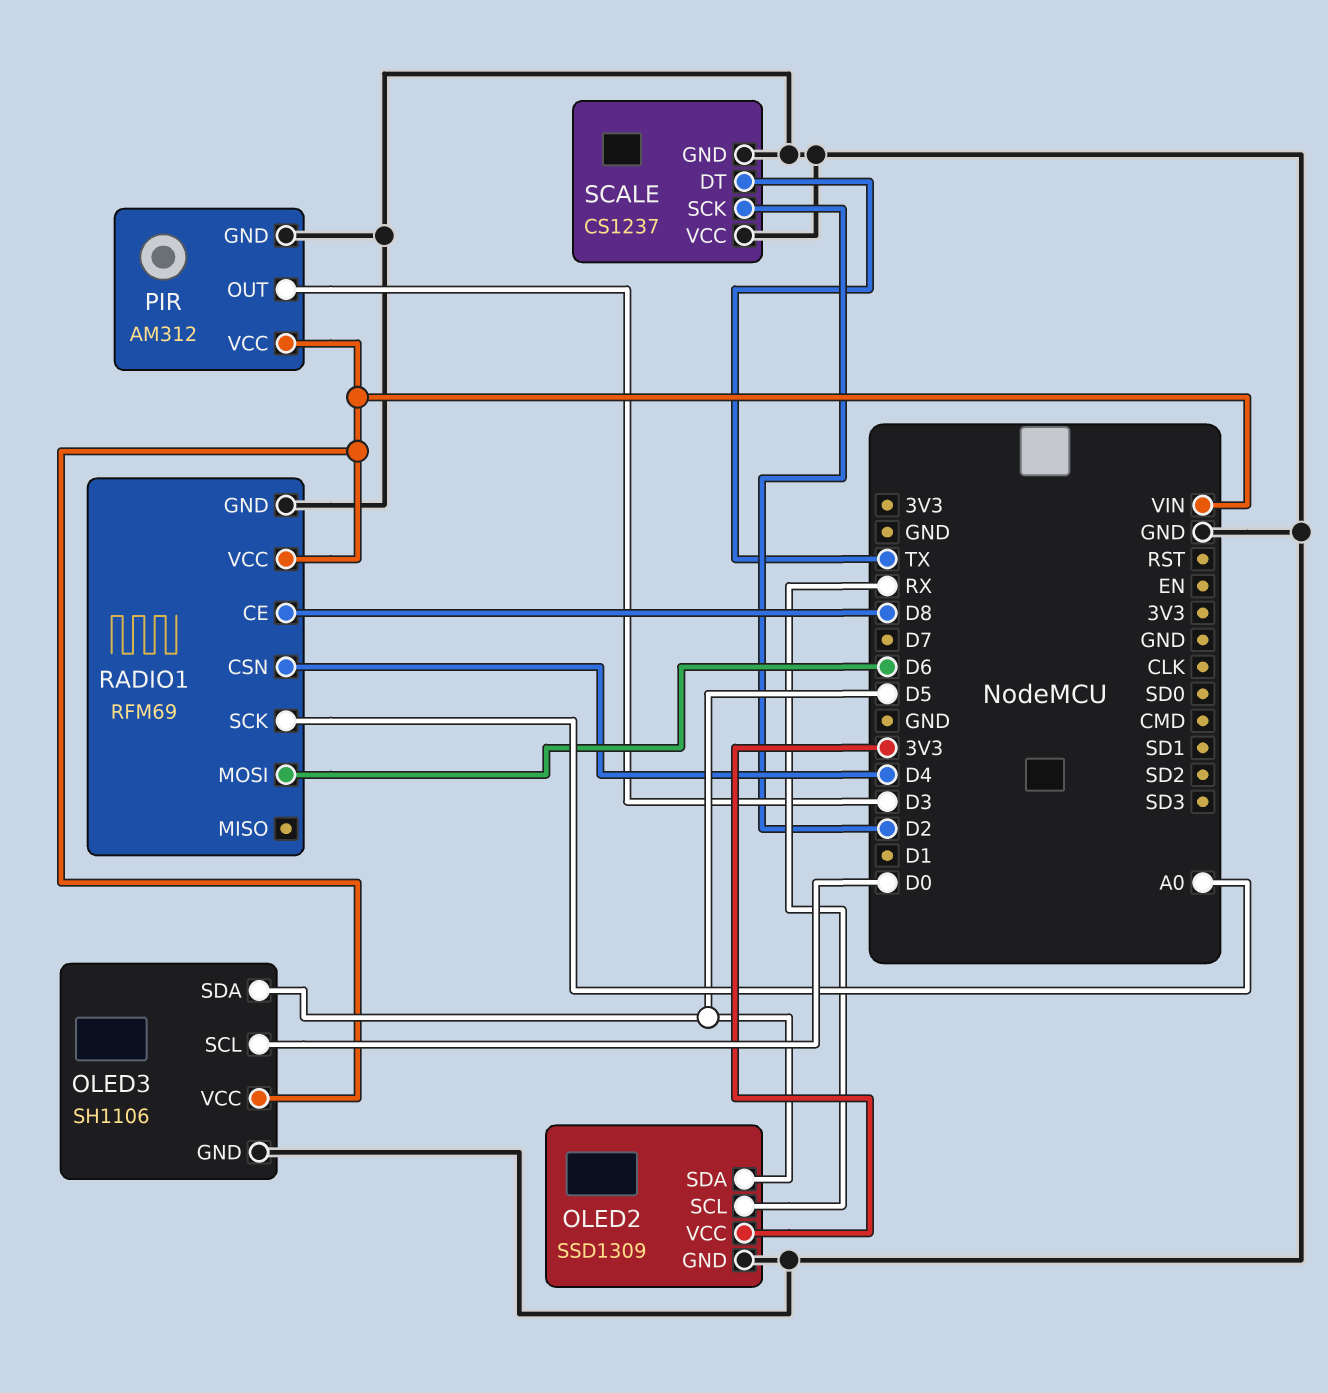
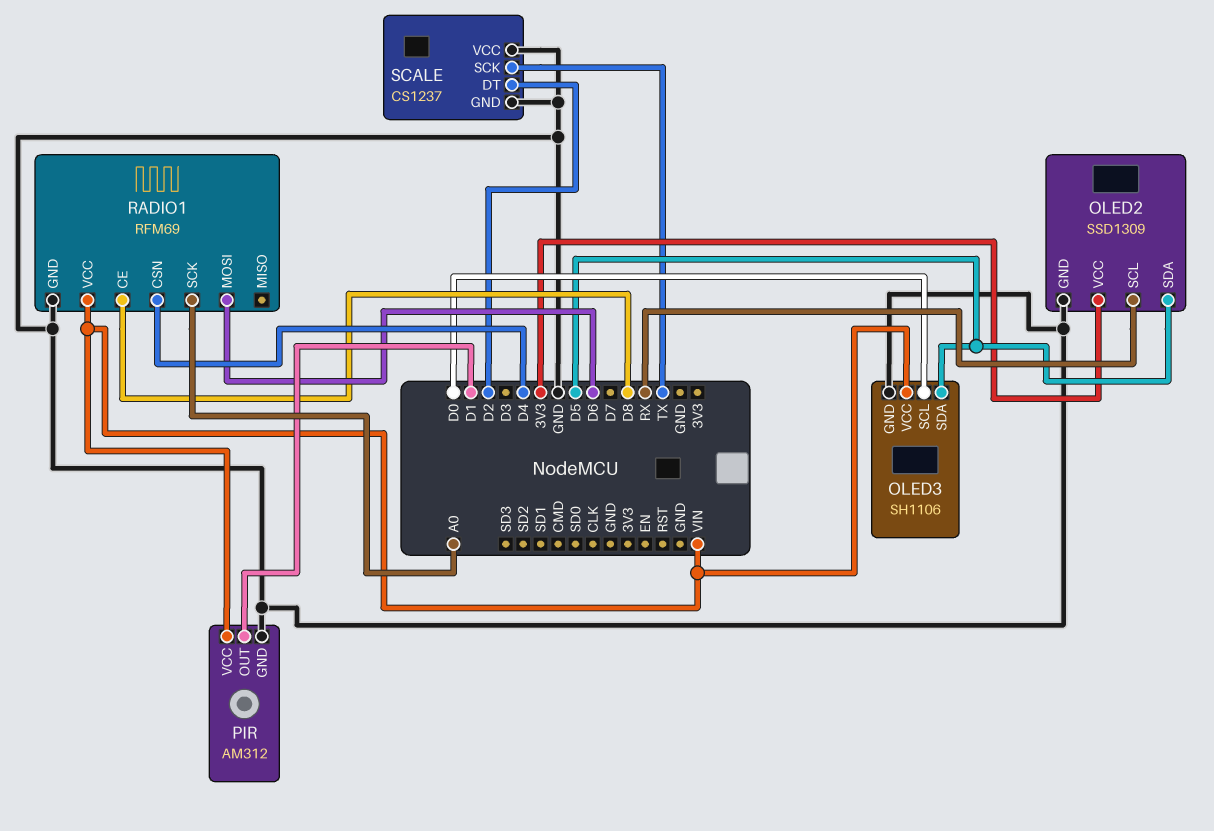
PIR pin OUT: D3 -> D1
SCALE pin DT: TX -> D2
SCALE pin SCK: D2 -> TX

